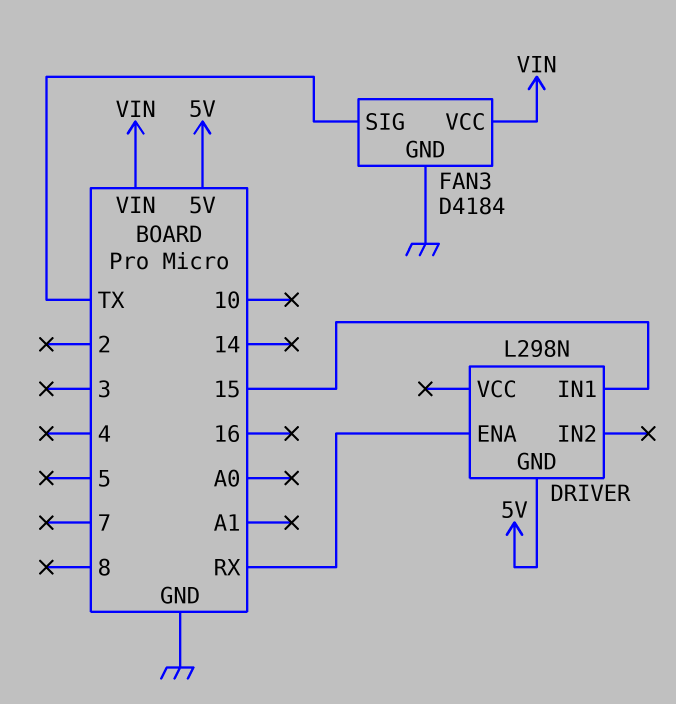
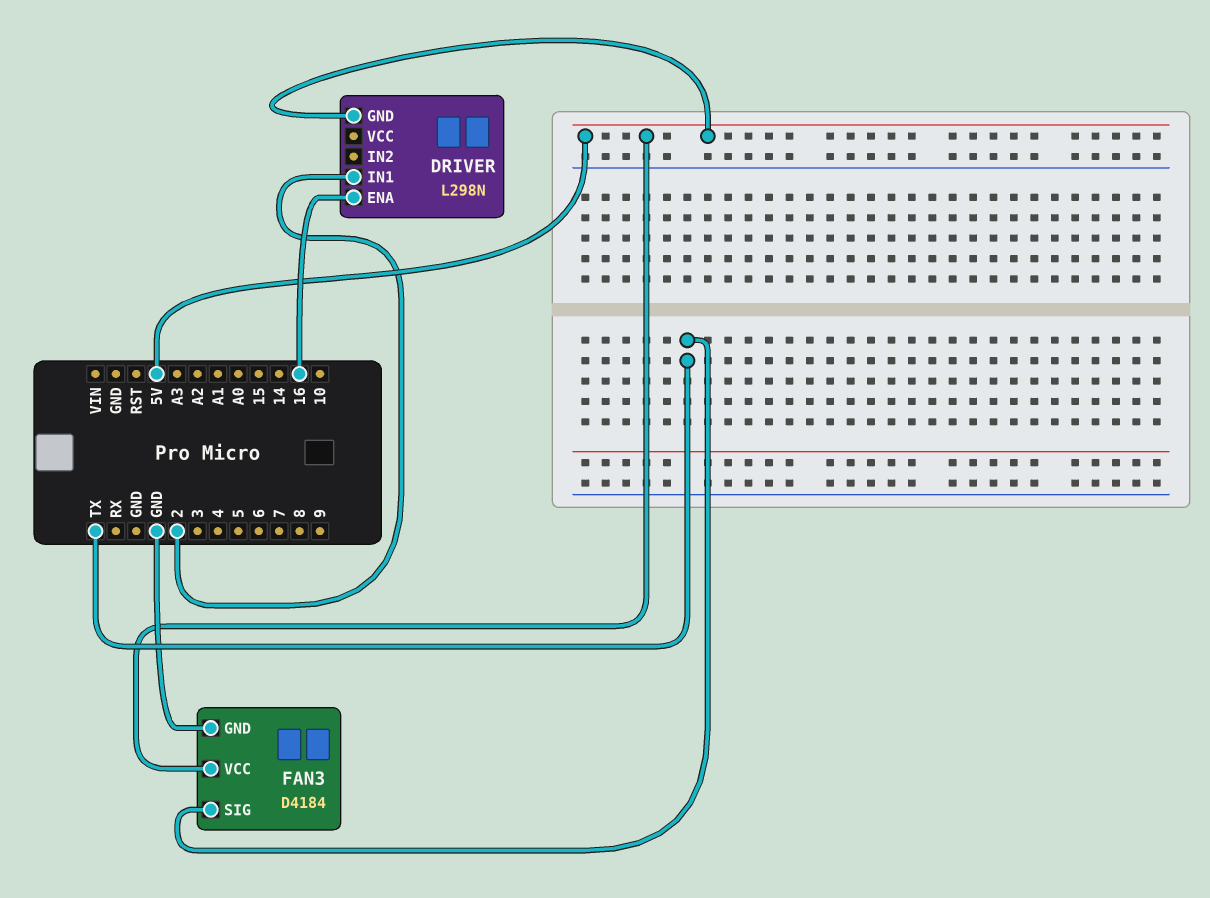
DRIVER pin ENA: RX -> 16
DRIVER pin IN1: 15 -> 2
FAN3 pin VCC: VIN -> 5V

